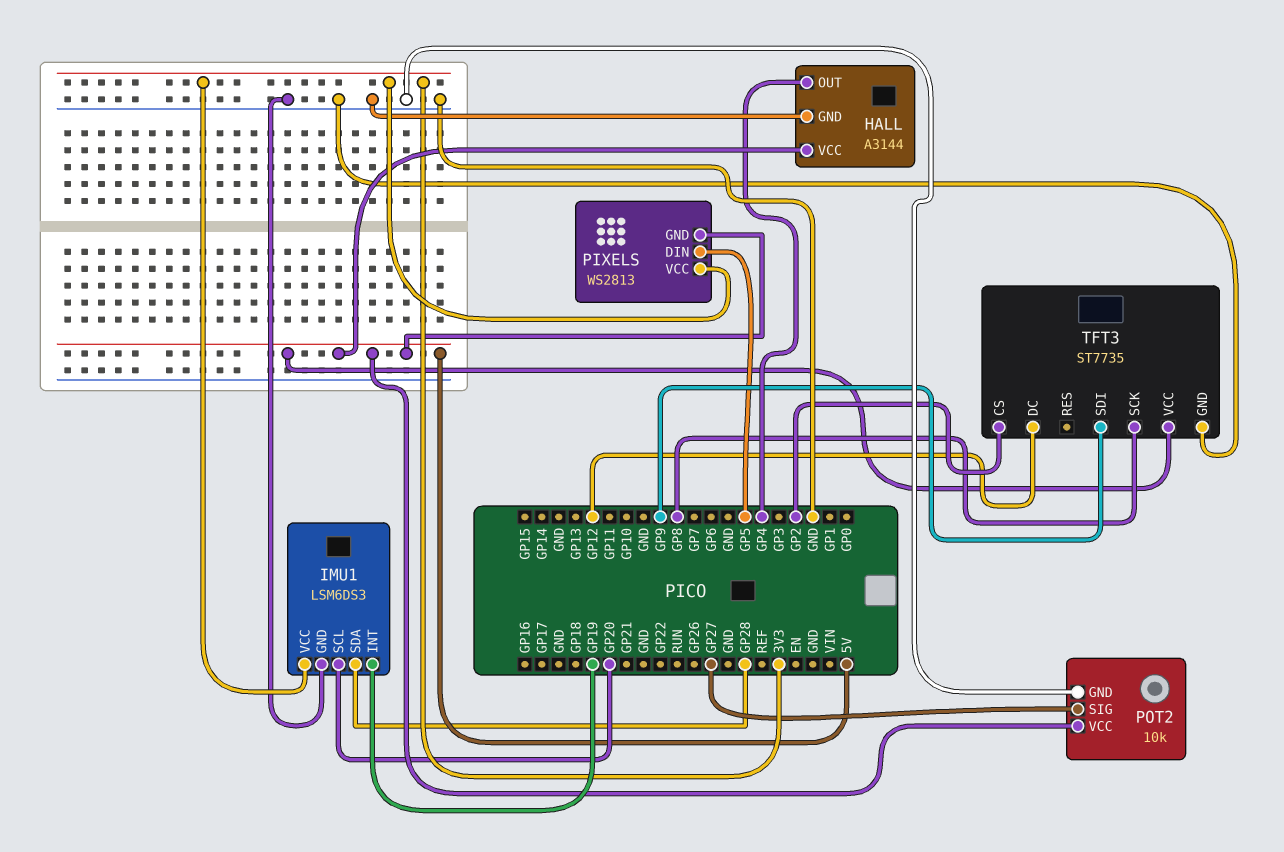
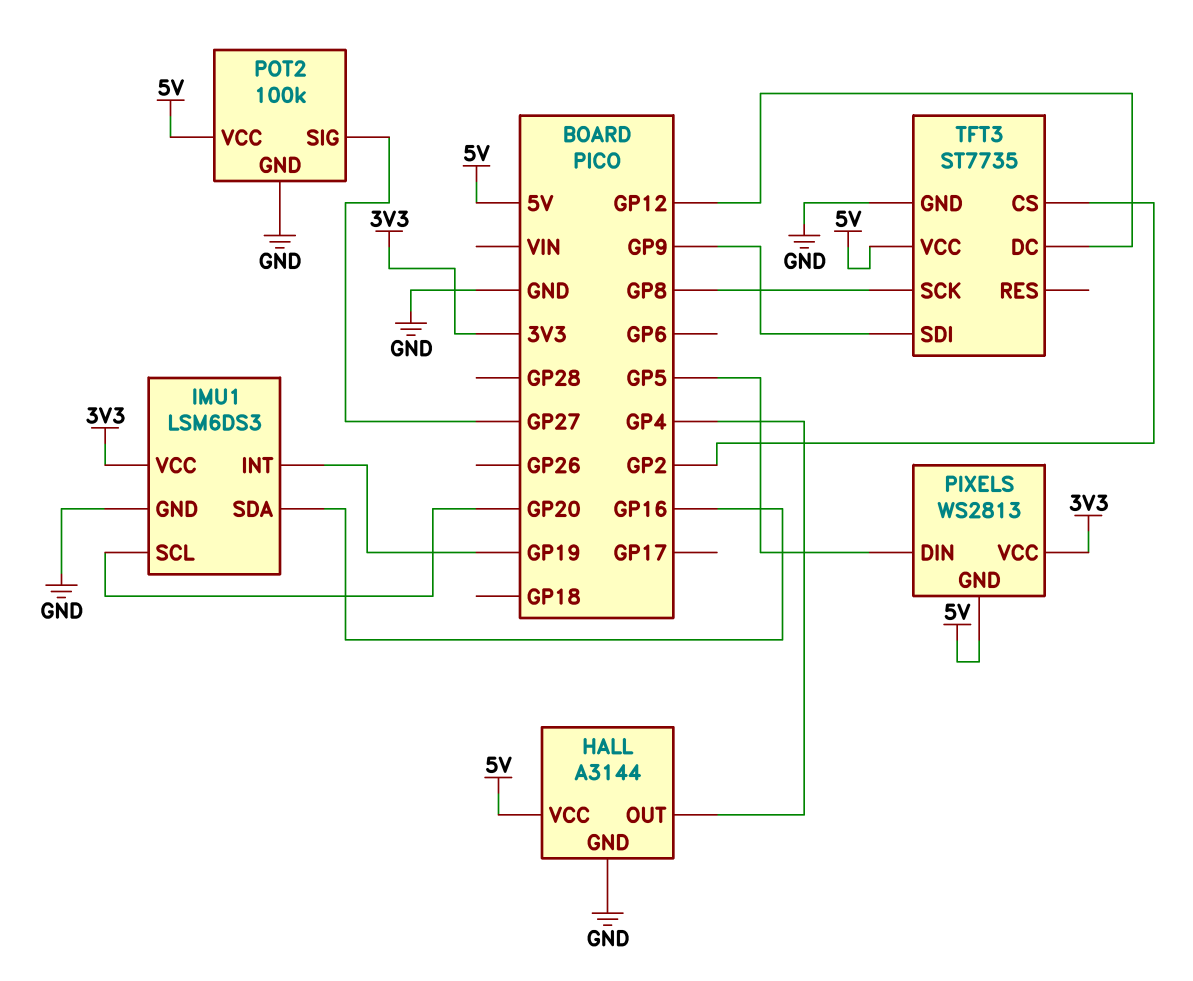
IMU1 pin SDA: GP28 -> GP16
POT2: 10k -> 100k

